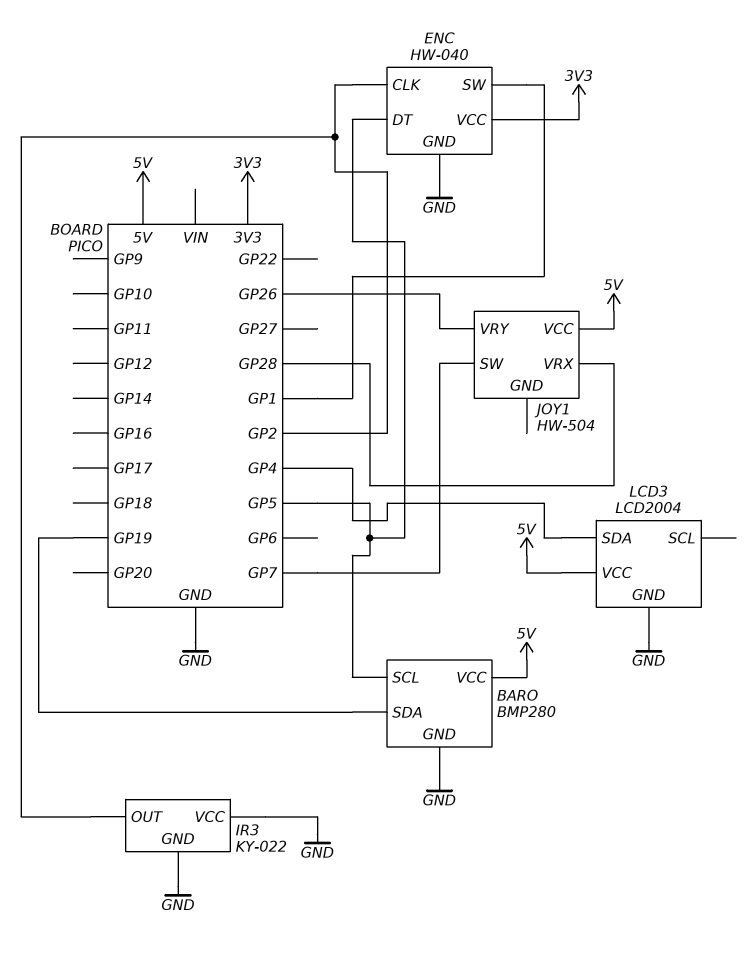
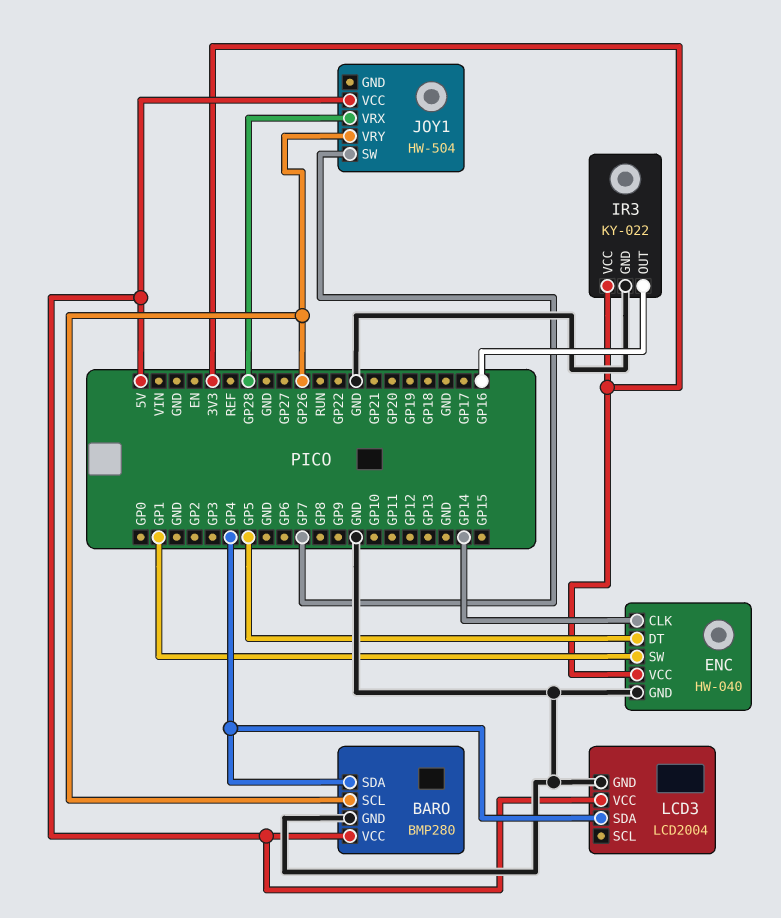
BARO pin SCL: GP5 -> GP26
BARO pin SDA: GP19 -> GP4
ENC pin CLK: GP2 -> GP14
IR3 pin OUT: GP2 -> GP16
IR3 pin VCC: GND -> 3V3

